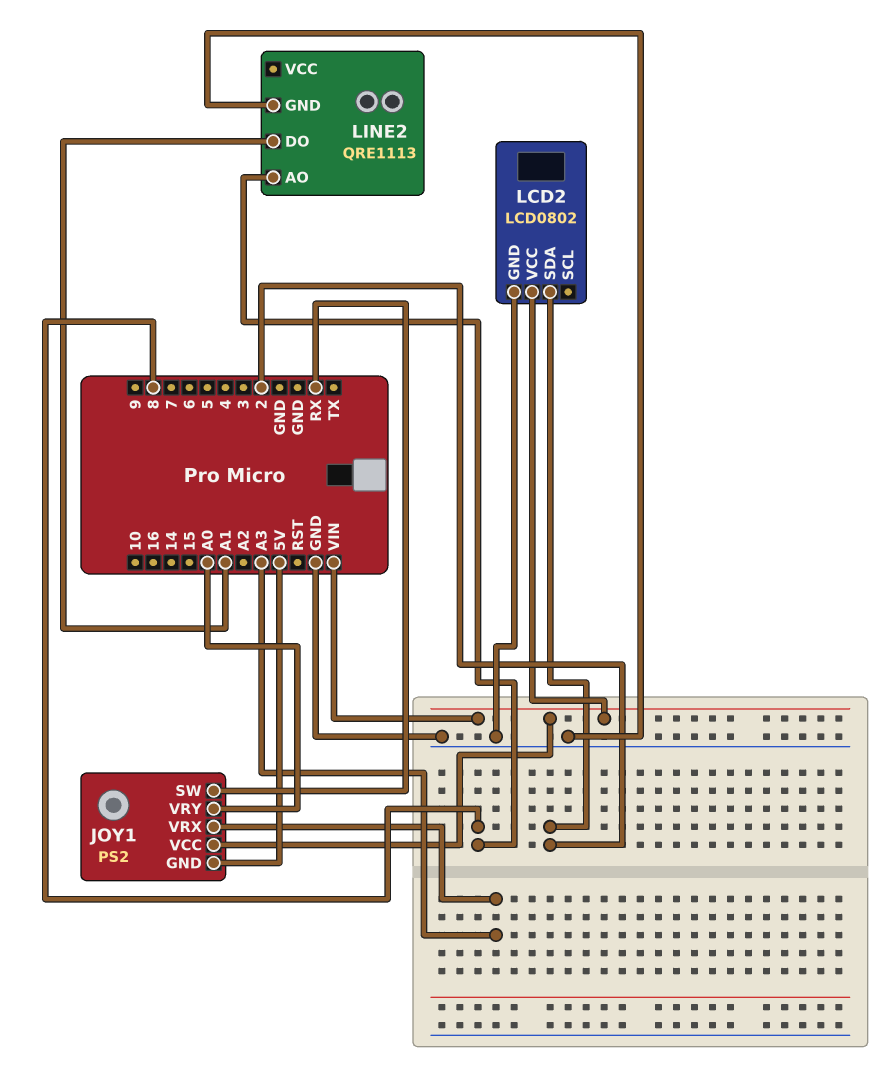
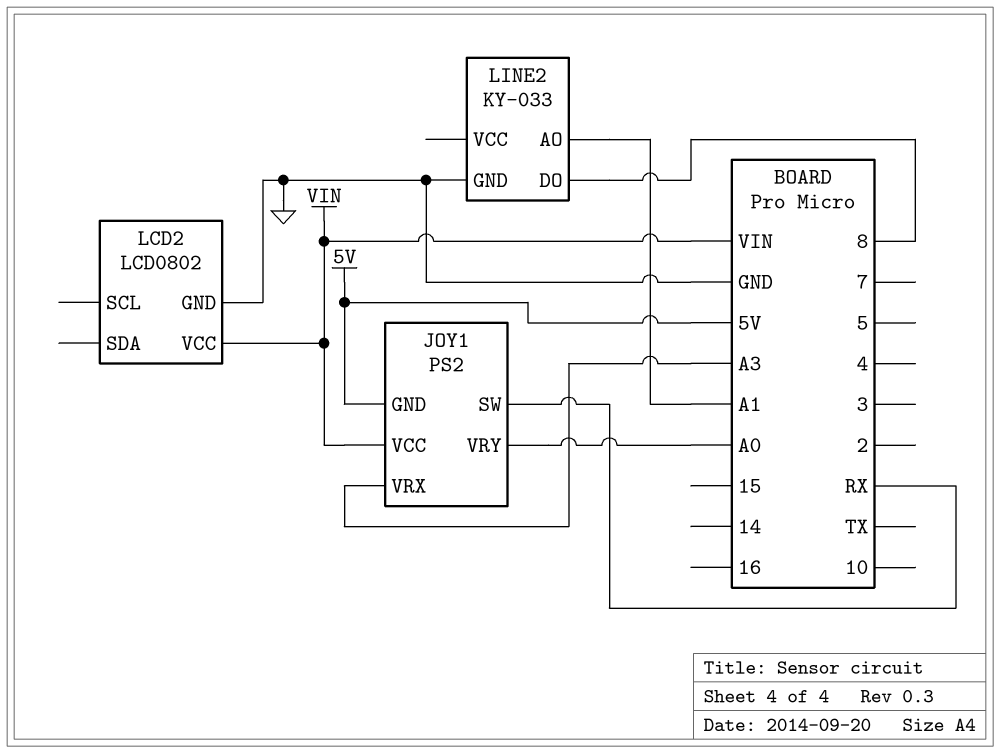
LCD2 pin SDA: 2 -> none
LINE2: QRE1113 -> KY-033
LINE2 pin AO: 8 -> A1
LINE2 pin DO: A1 -> 8

